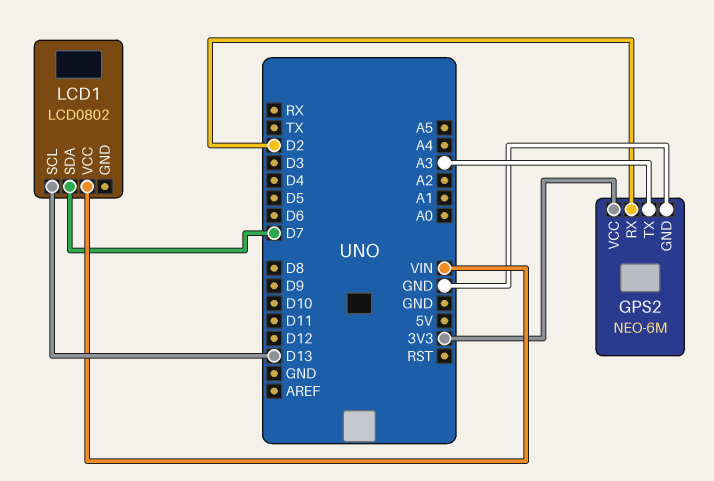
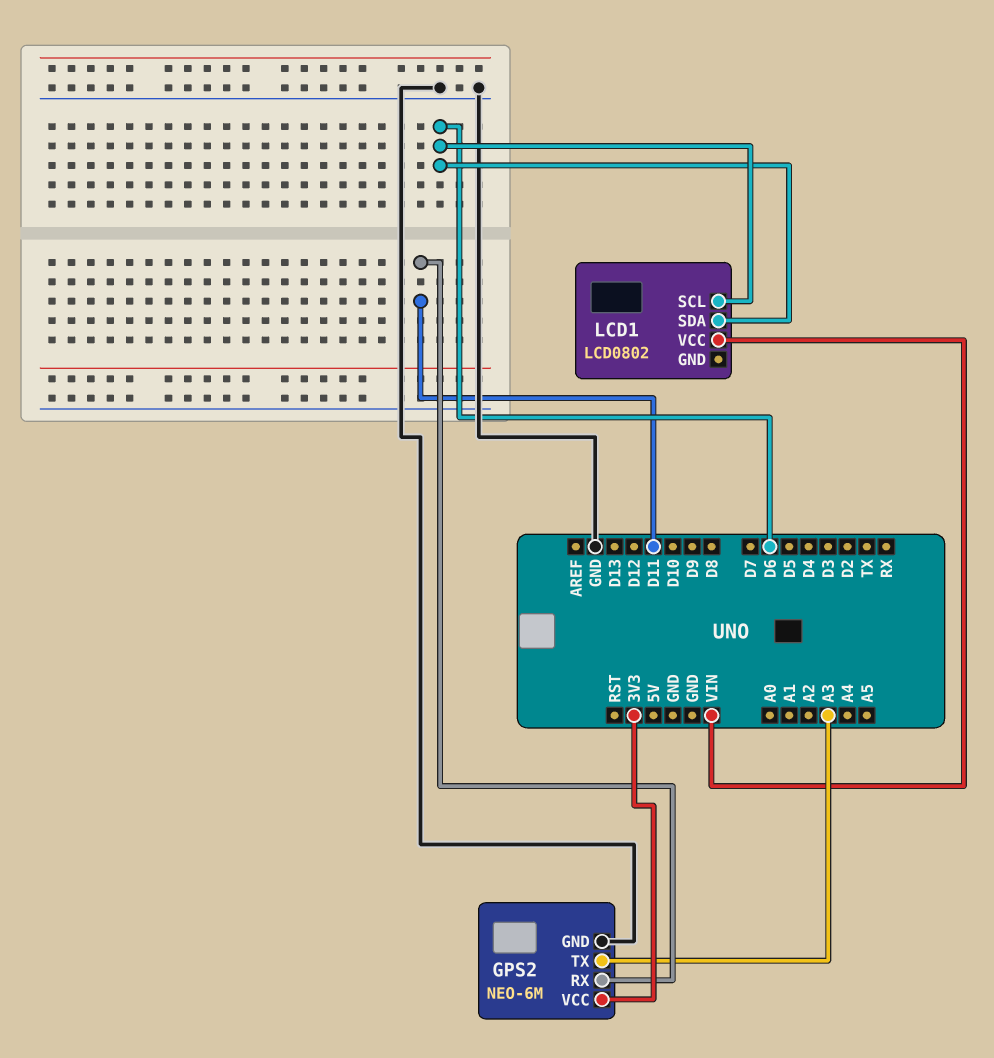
GPS2 pin RX: D2 -> D11
LCD1 pin SCL: D13 -> D6
LCD1 pin SDA: D7 -> D6

